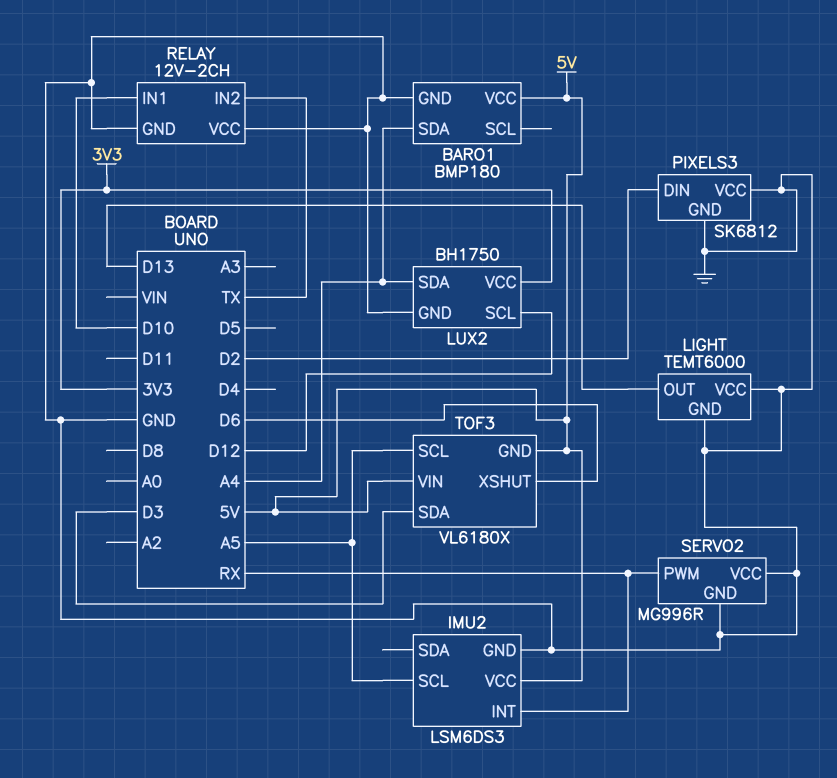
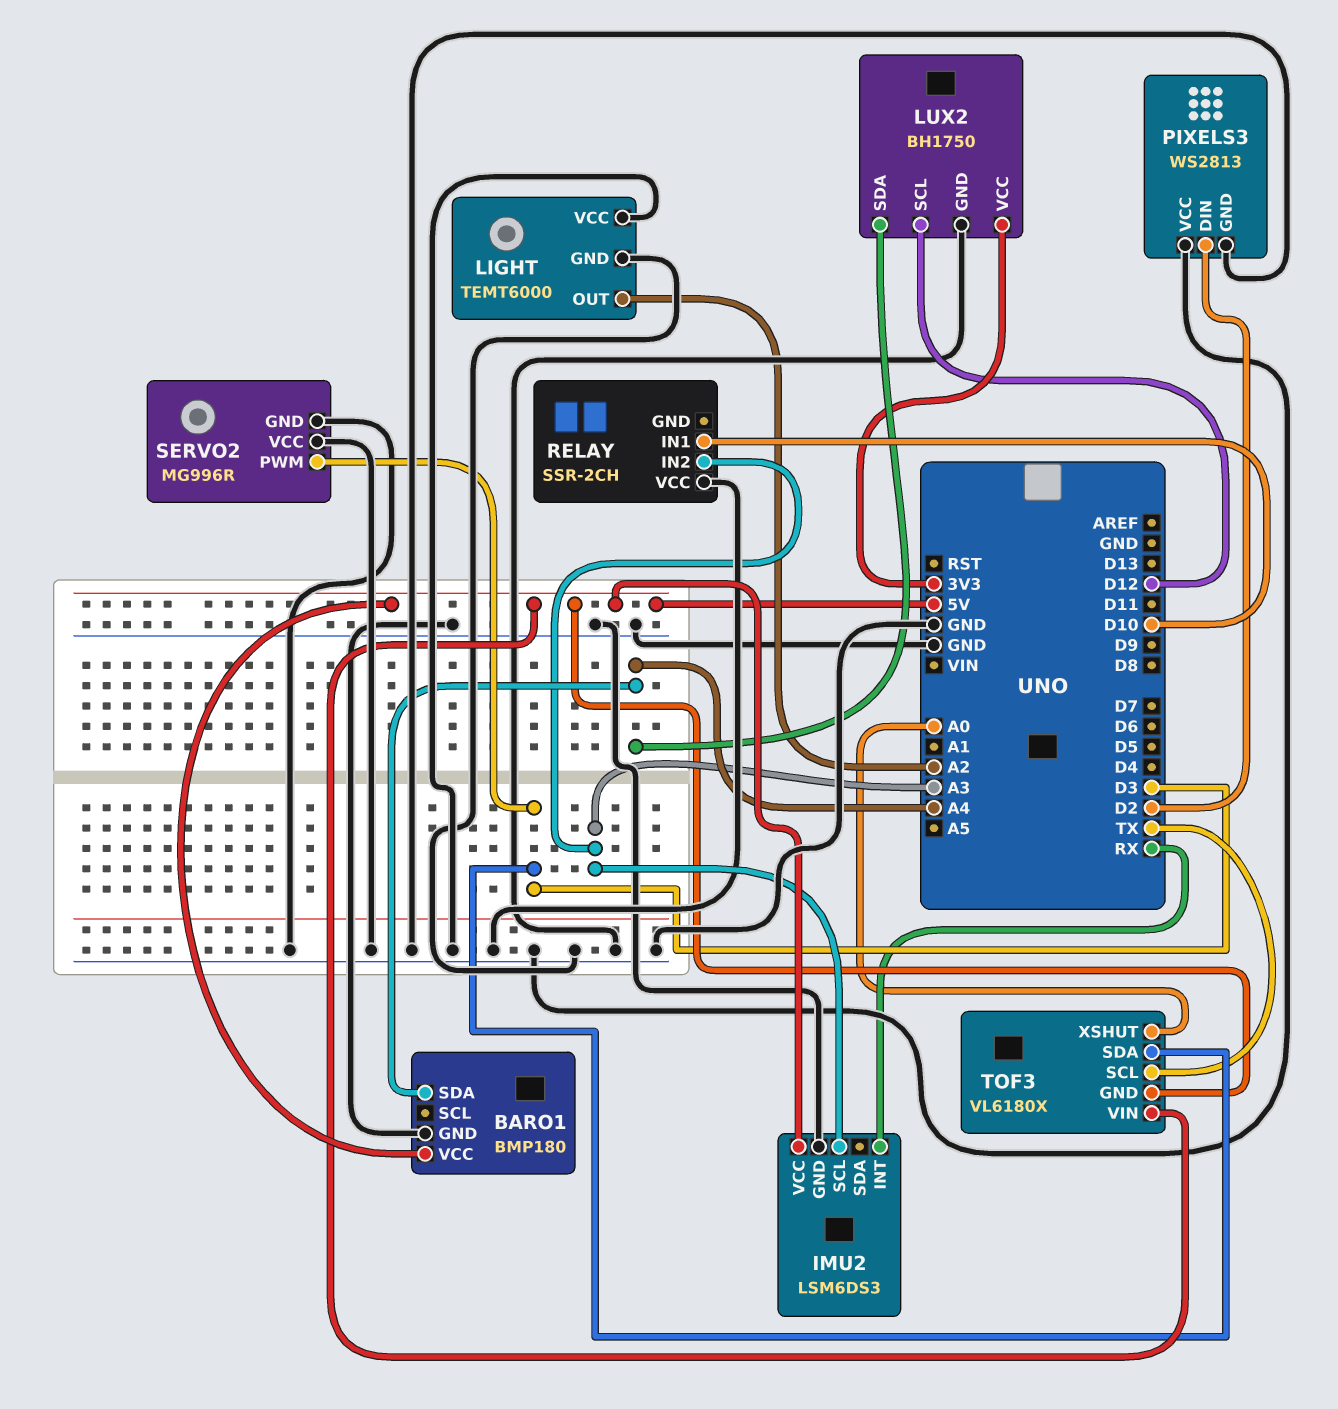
IMU2 pin SCL: A5 -> A3
LIGHT pin OUT: D13 -> A2
PIXELS3: SK6812 -> WS2813
RELAY: 12V-2CH -> SSR-2CH
RELAY pin GND: GND -> none
RELAY pin IN2: TX -> A3
SERVO2 pin PWM: RX -> D3
TOF3 pin SCL: A5 -> TX
TOF3 pin XSHUT: D6 -> A0

